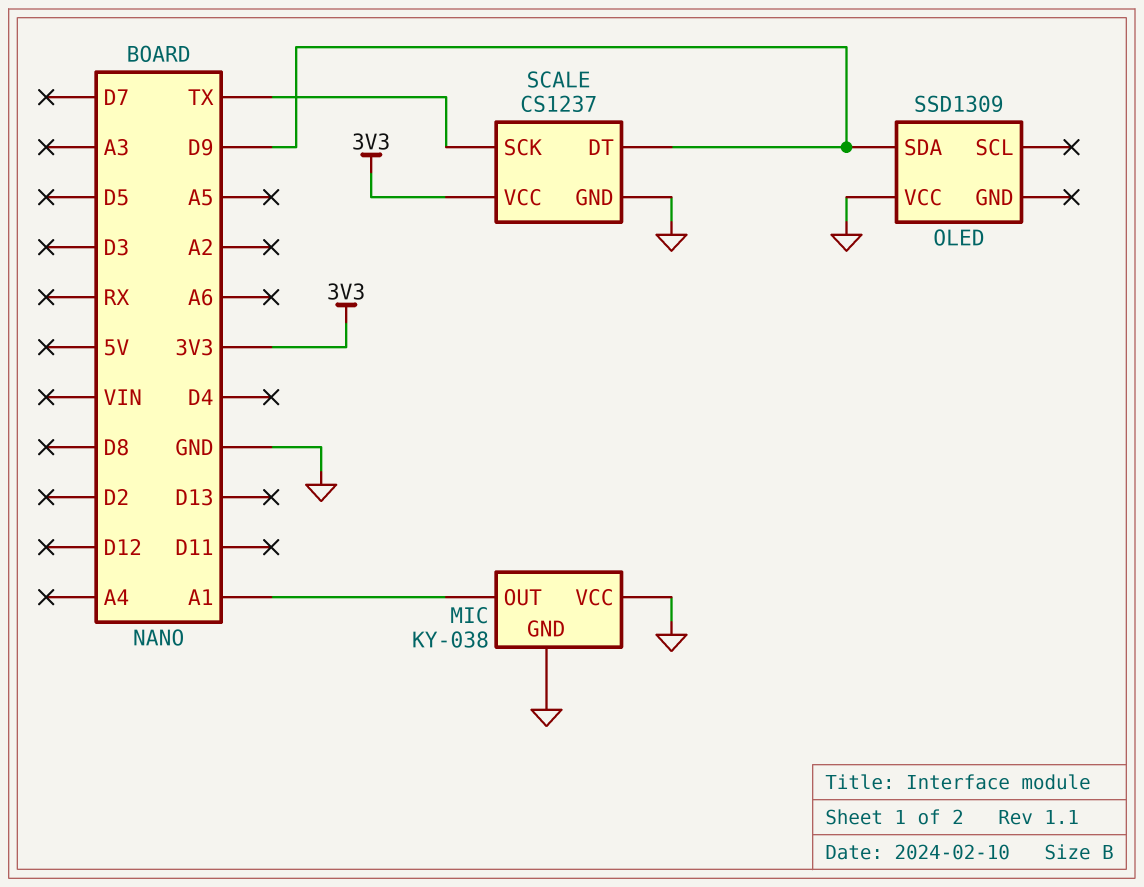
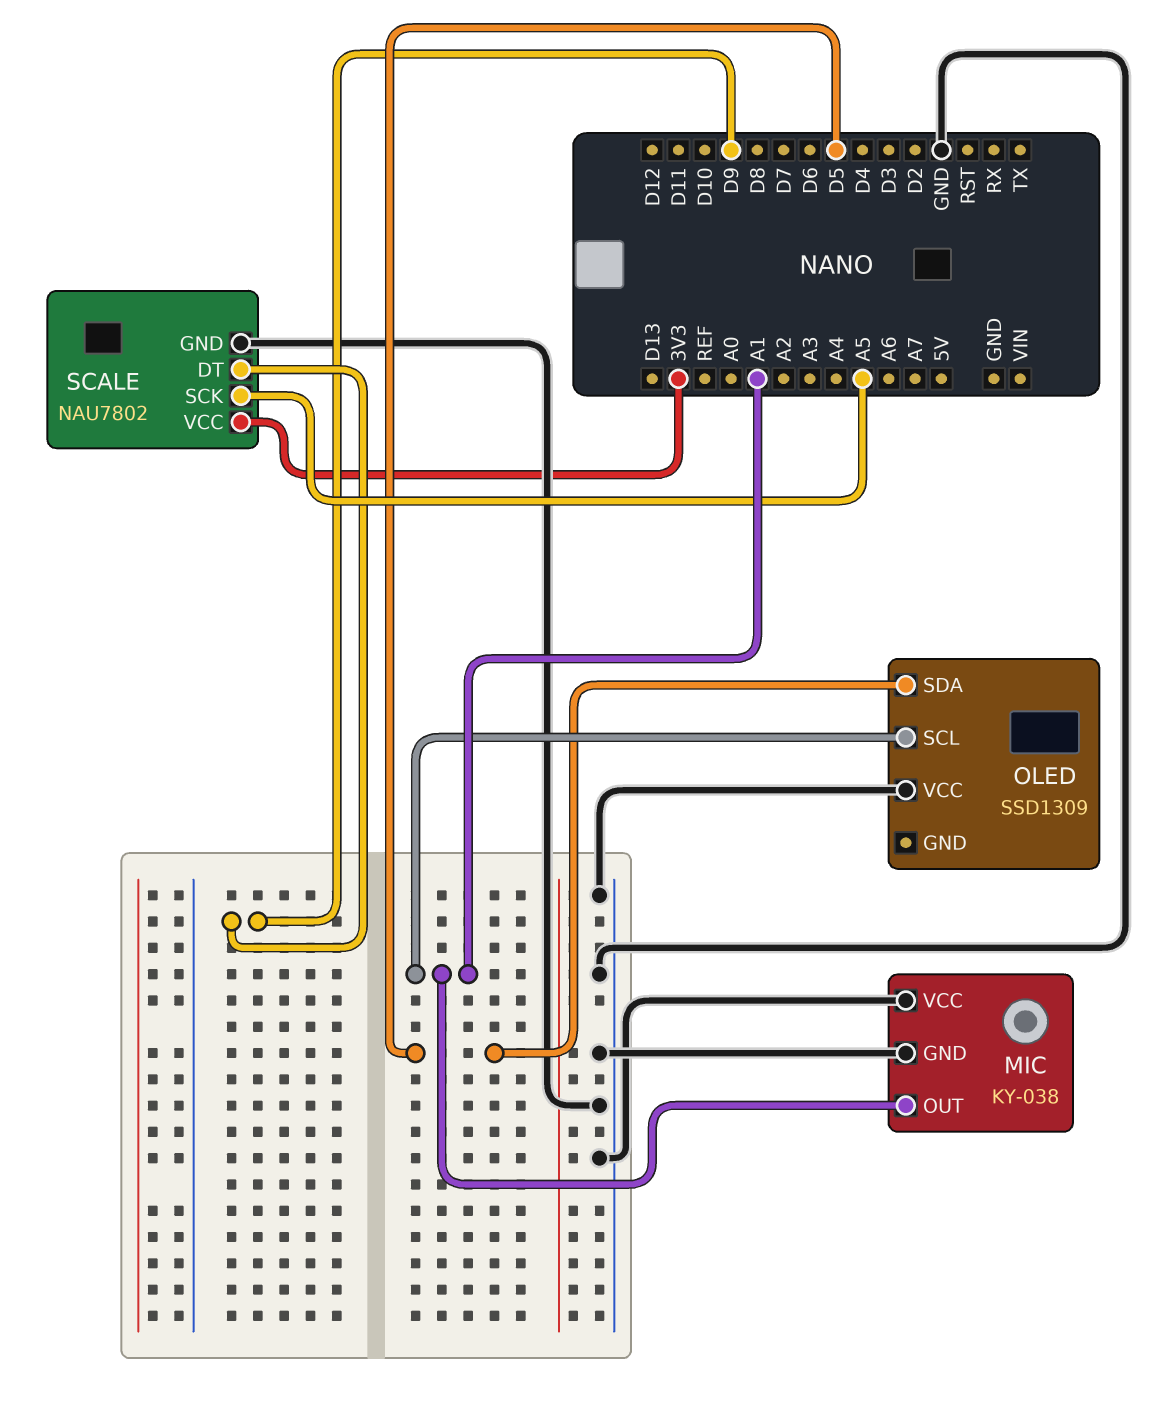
OLED pin SCL: none -> A1
OLED pin SDA: D9 -> D5
SCALE: CS1237 -> NAU7802
SCALE pin SCK: TX -> A5

